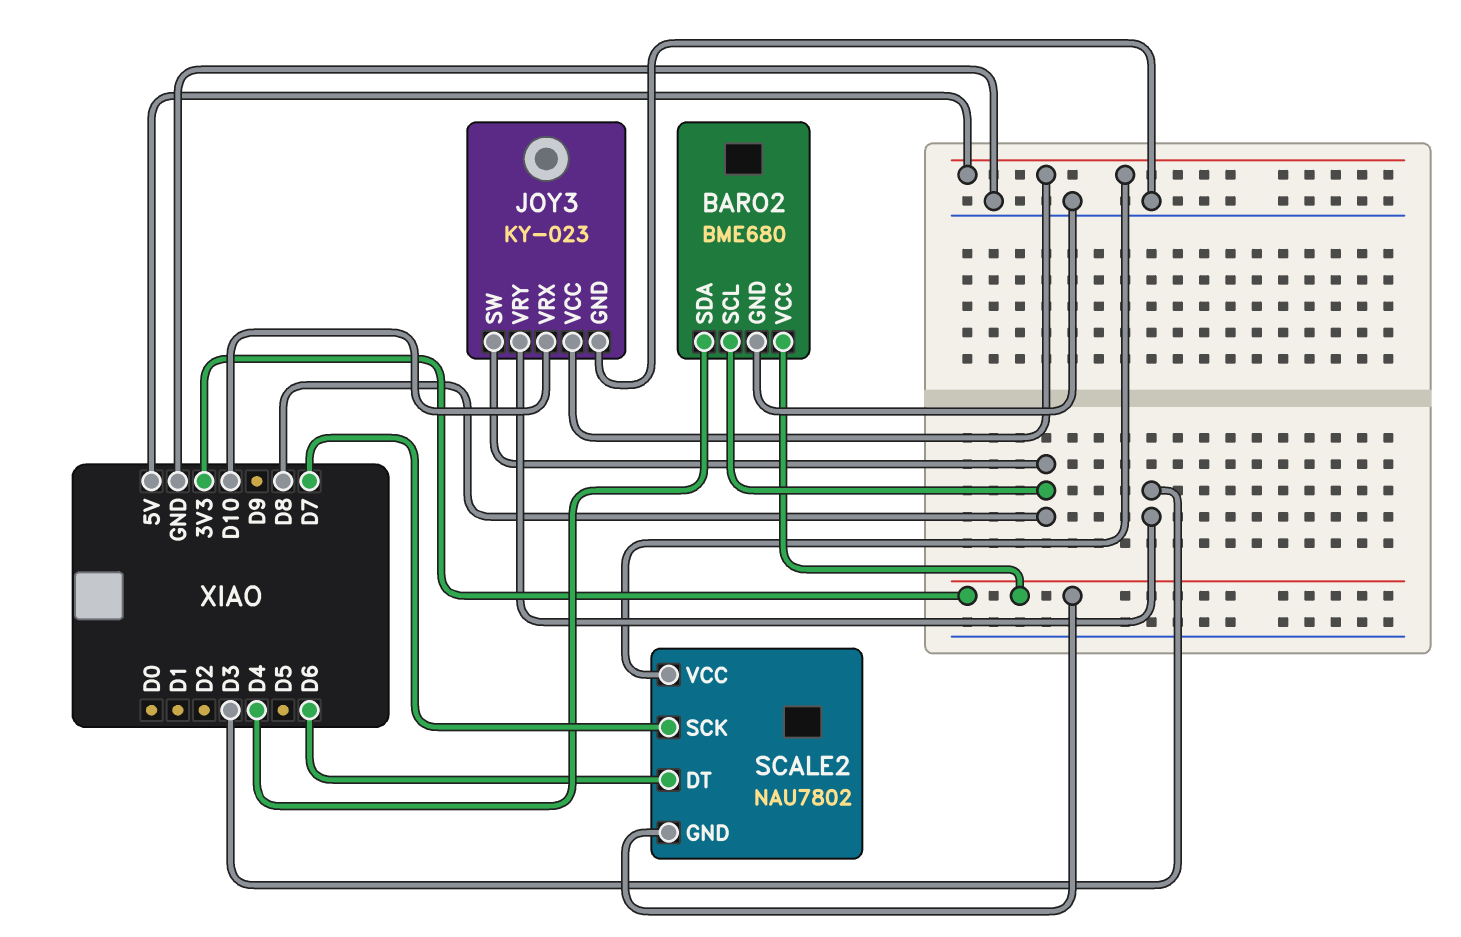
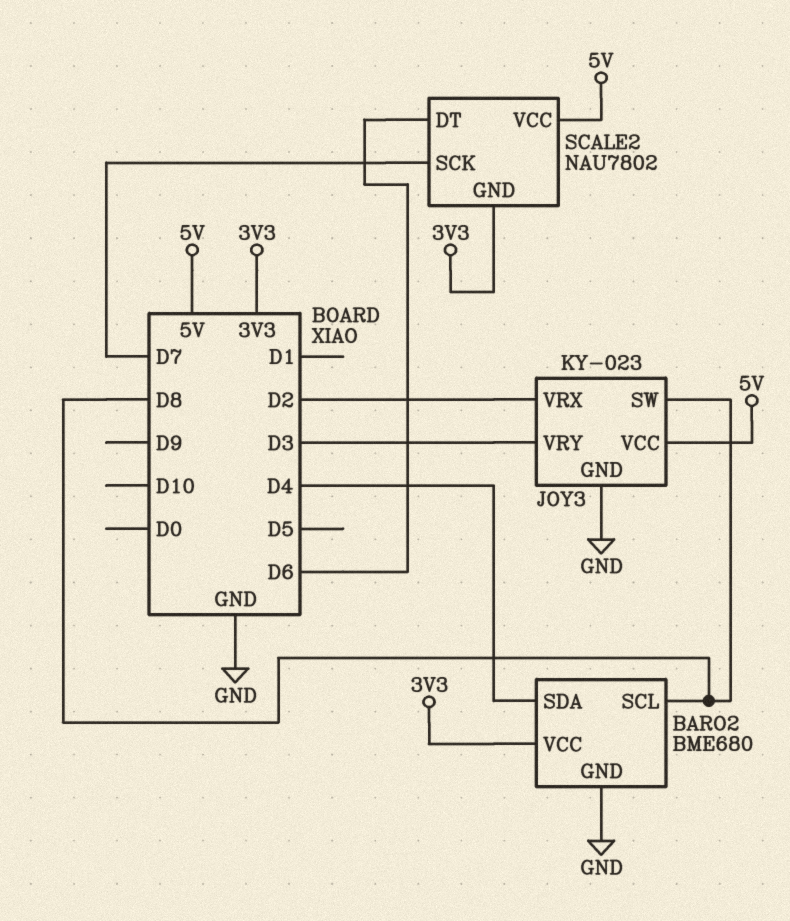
JOY3 pin VRX: D10 -> D2

